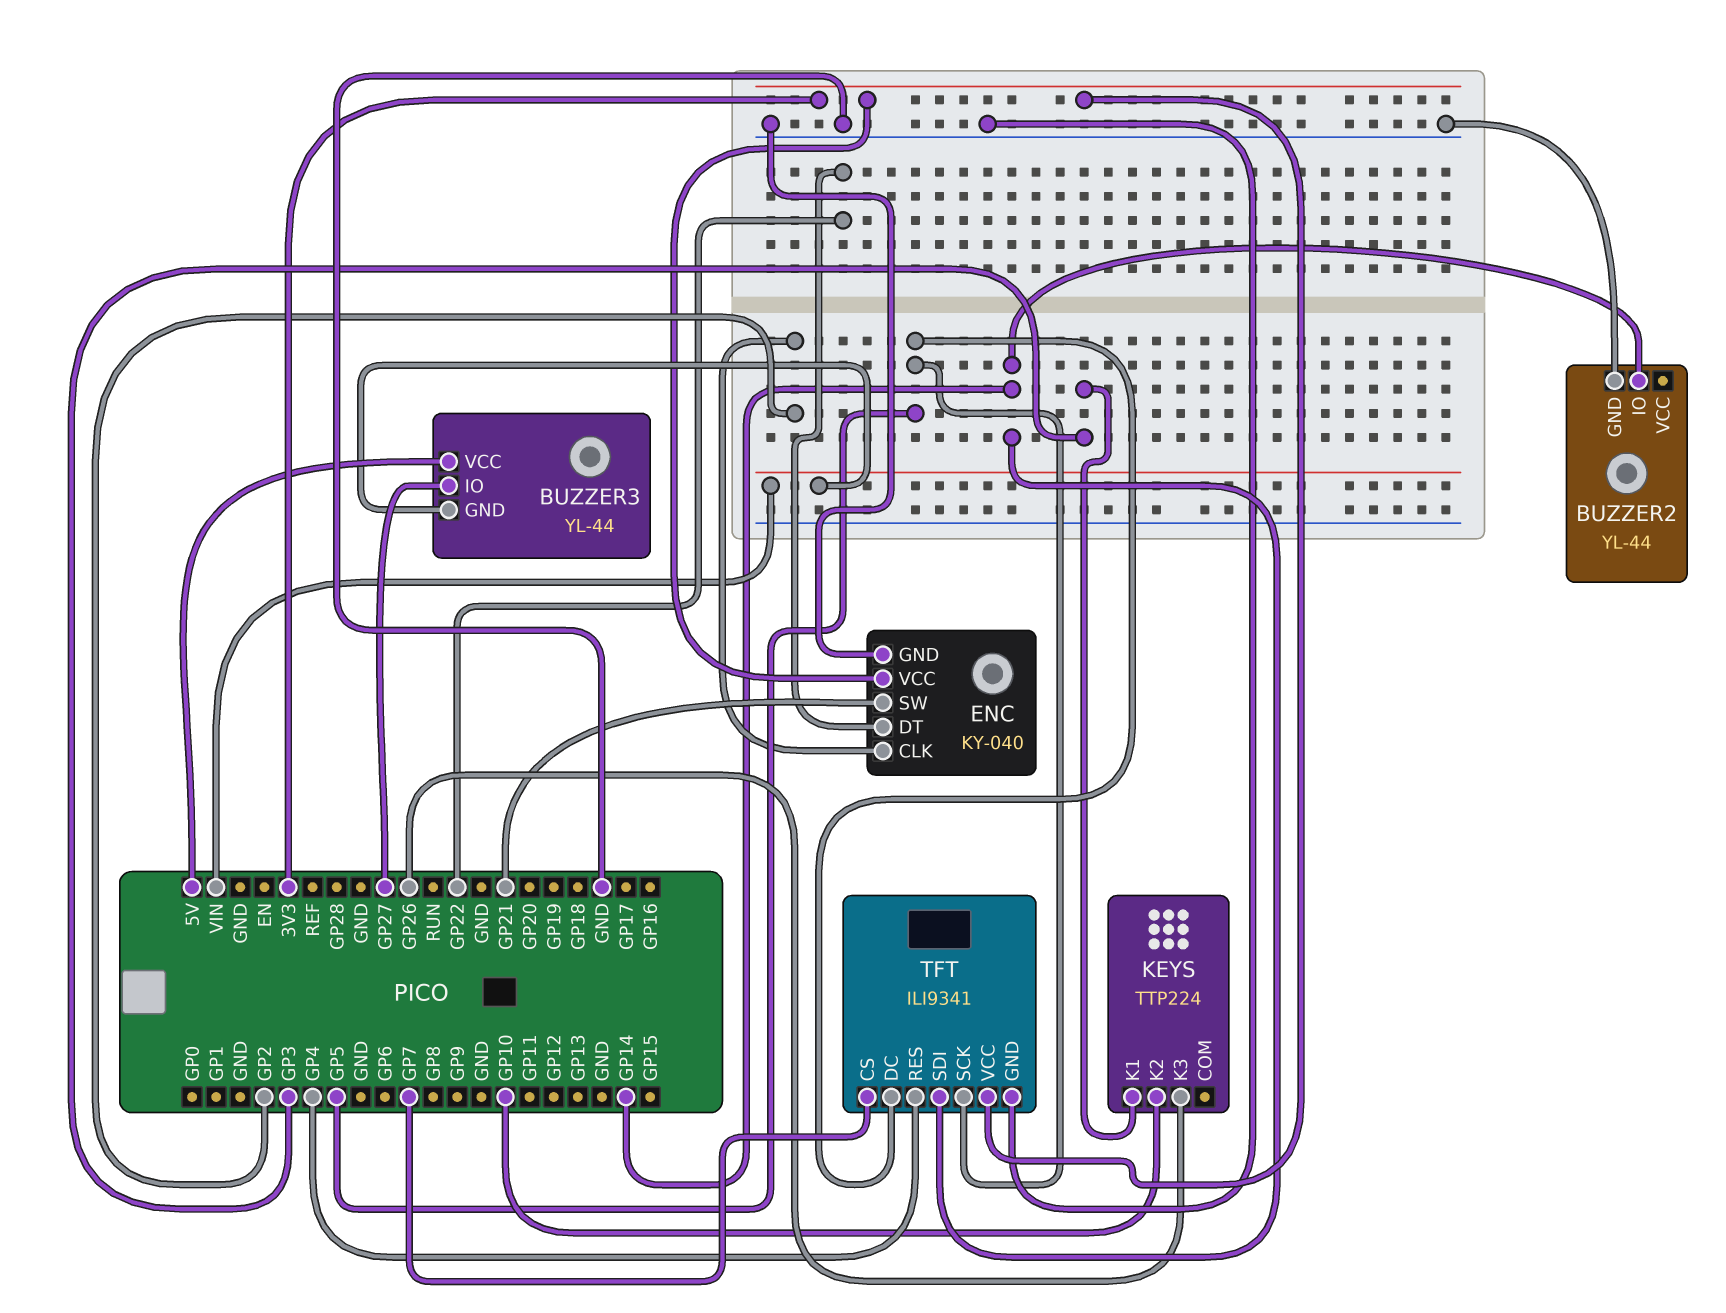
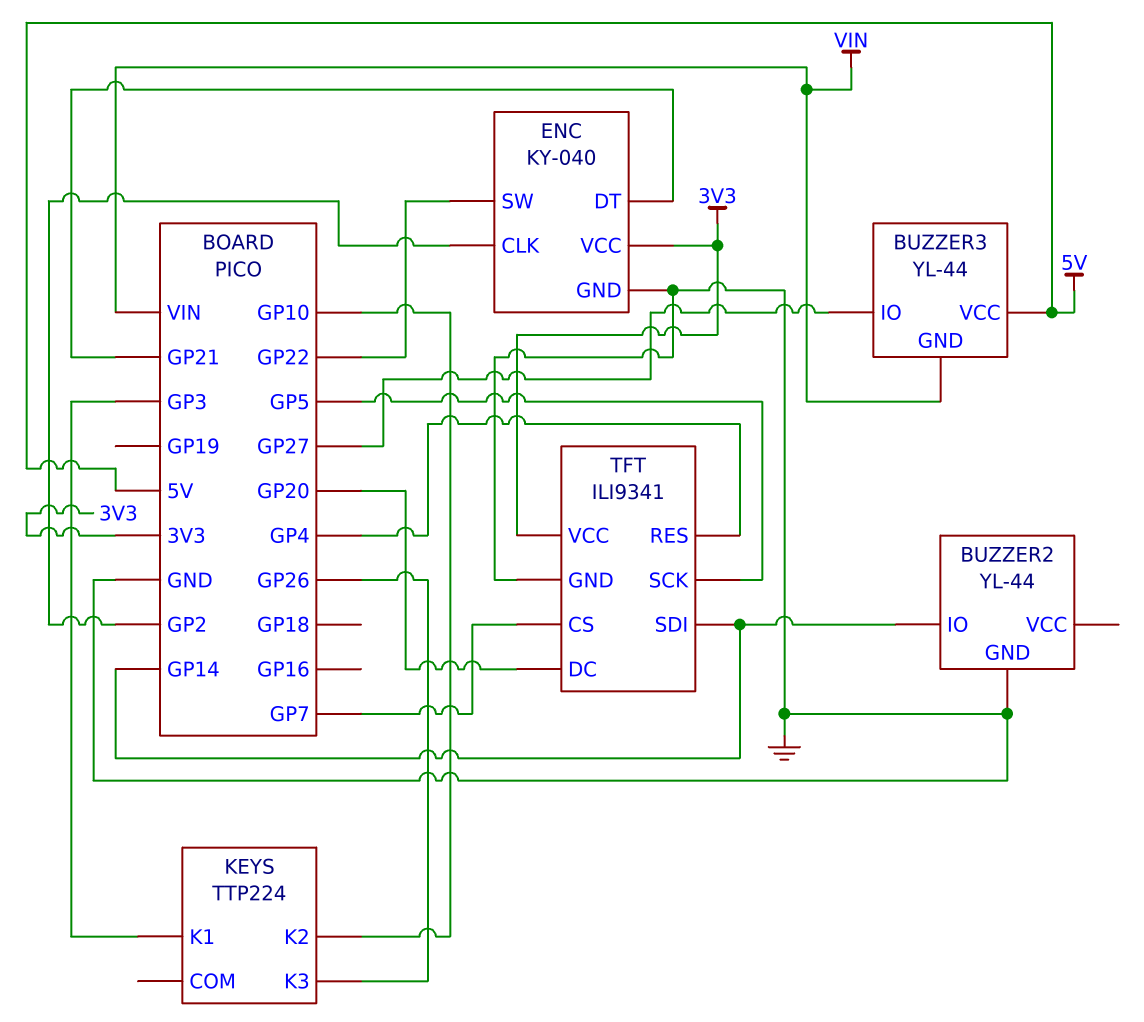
ENC pin DT: GP22 -> GP21
ENC pin SW: GP21 -> GP22
TFT pin DC: GP5 -> GP20

